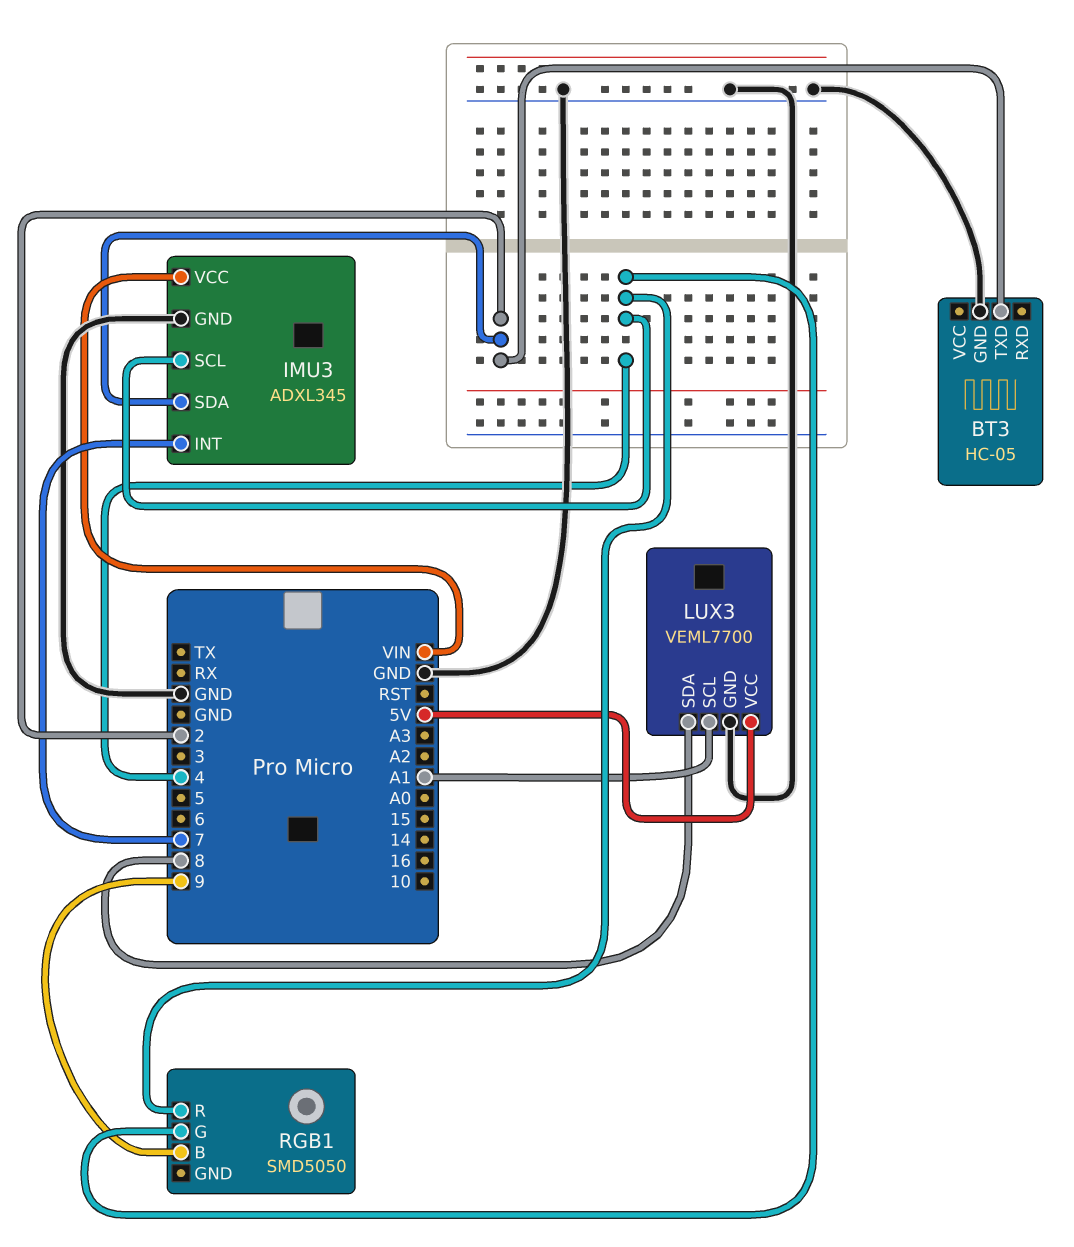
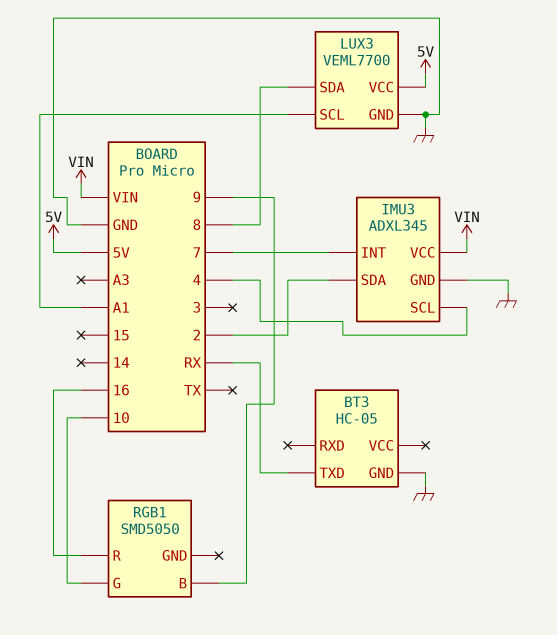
BT3 pin TXD: 2 -> RX
RGB1 pin G: 4 -> 10
RGB1 pin R: 4 -> 16

